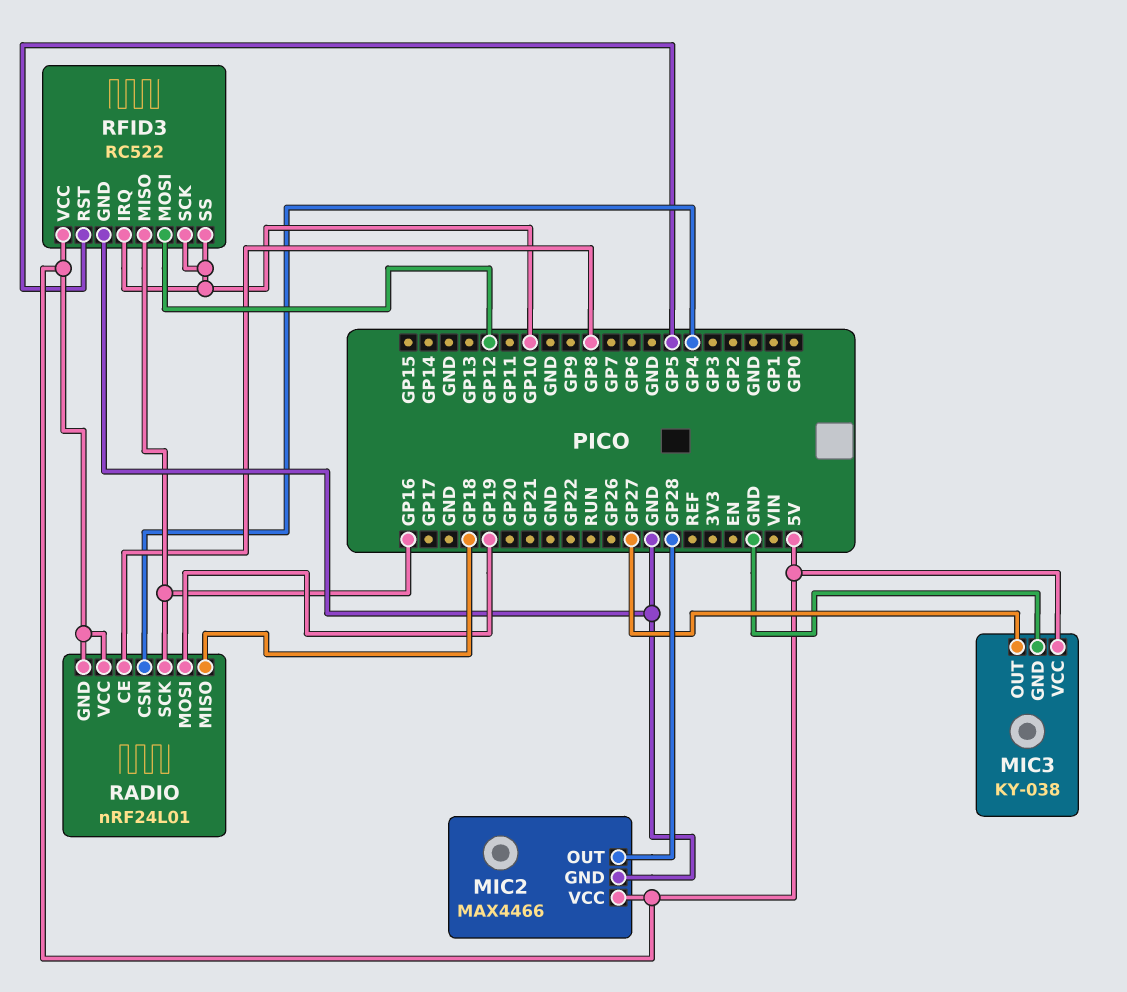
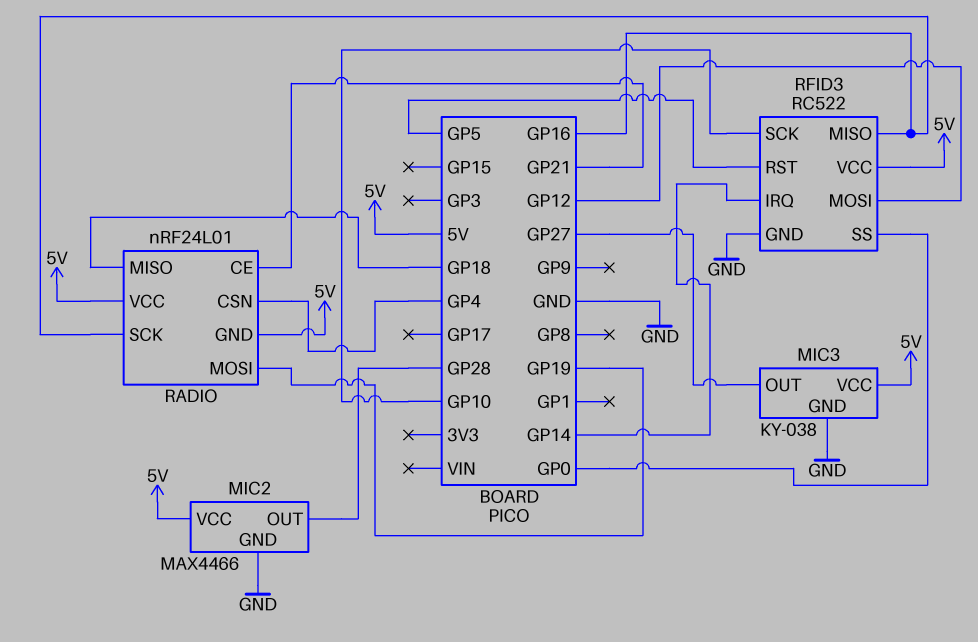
RADIO pin CE: GP8 -> GP21
RFID3 pin IRQ: GP10 -> GP14
RFID3 pin SS: GP10 -> GP0

